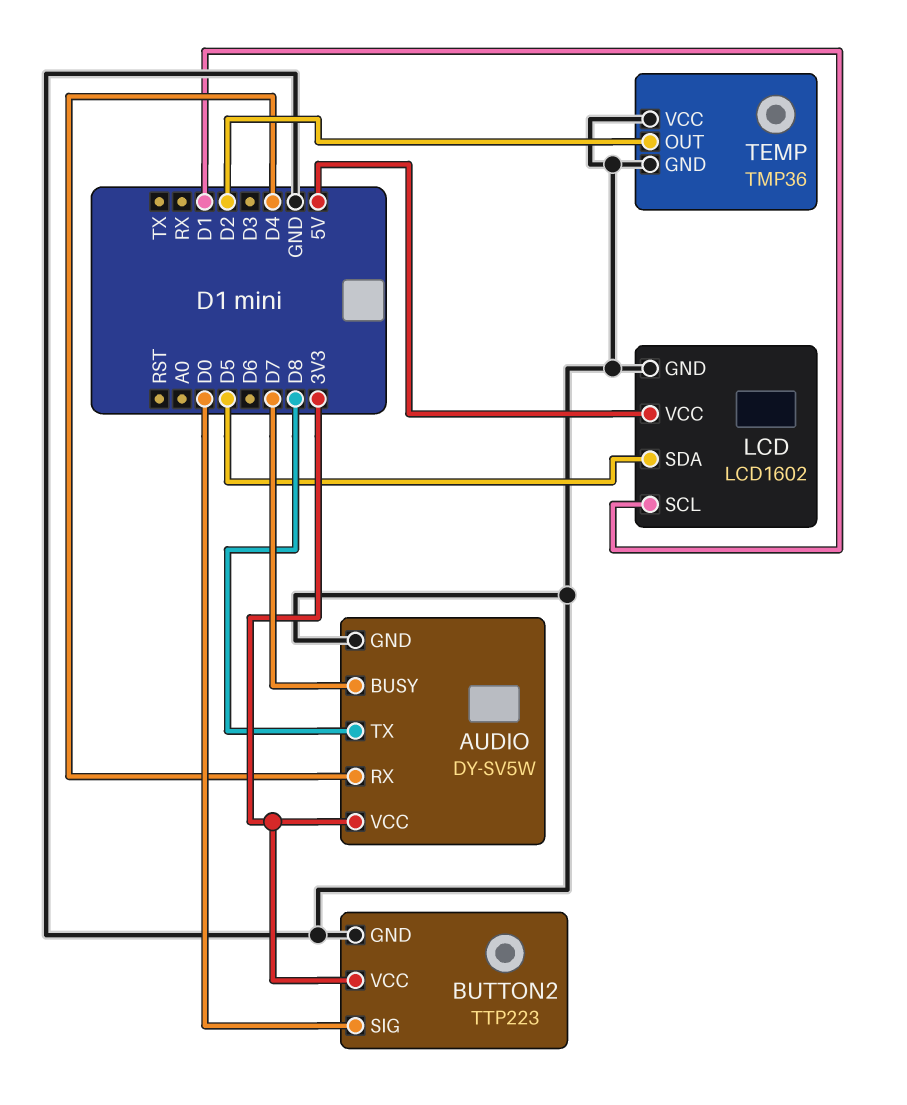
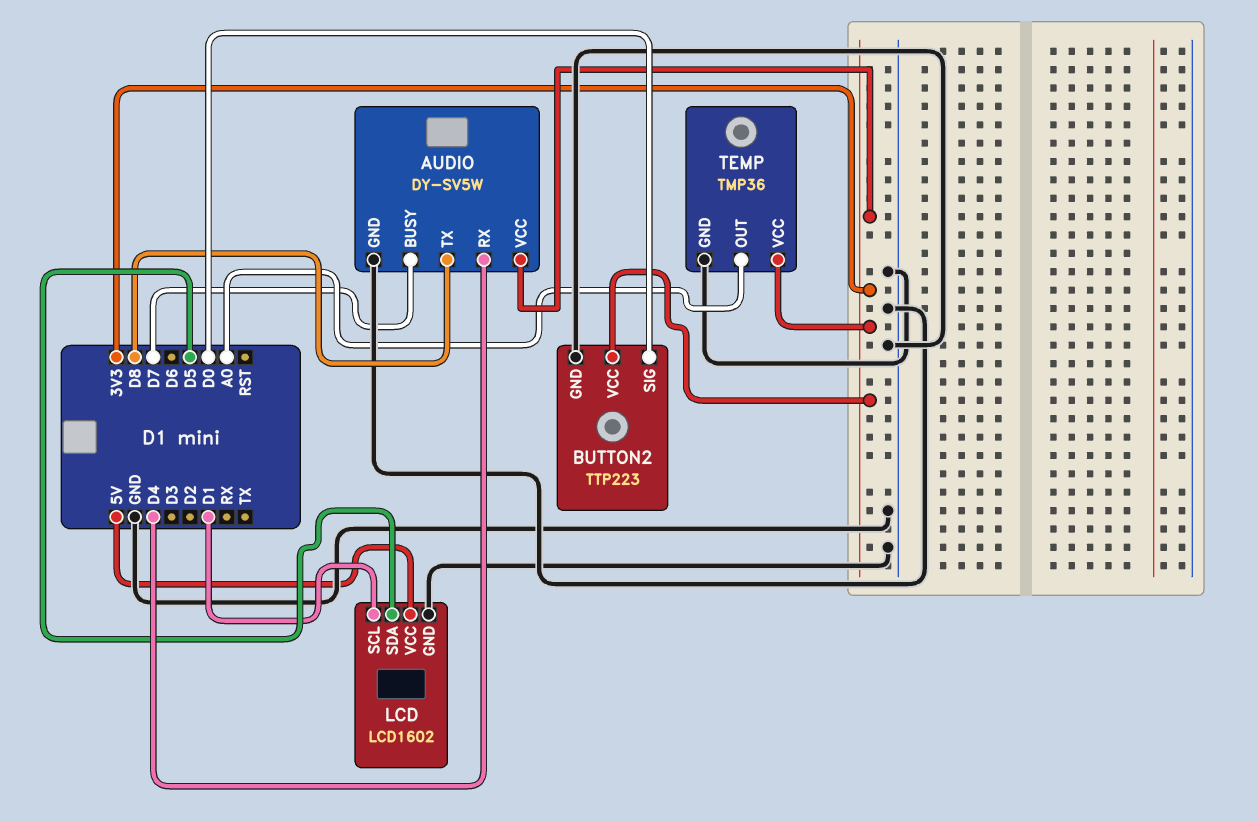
TEMP pin OUT: D2 -> A0
TEMP pin VCC: GND -> 3V3

